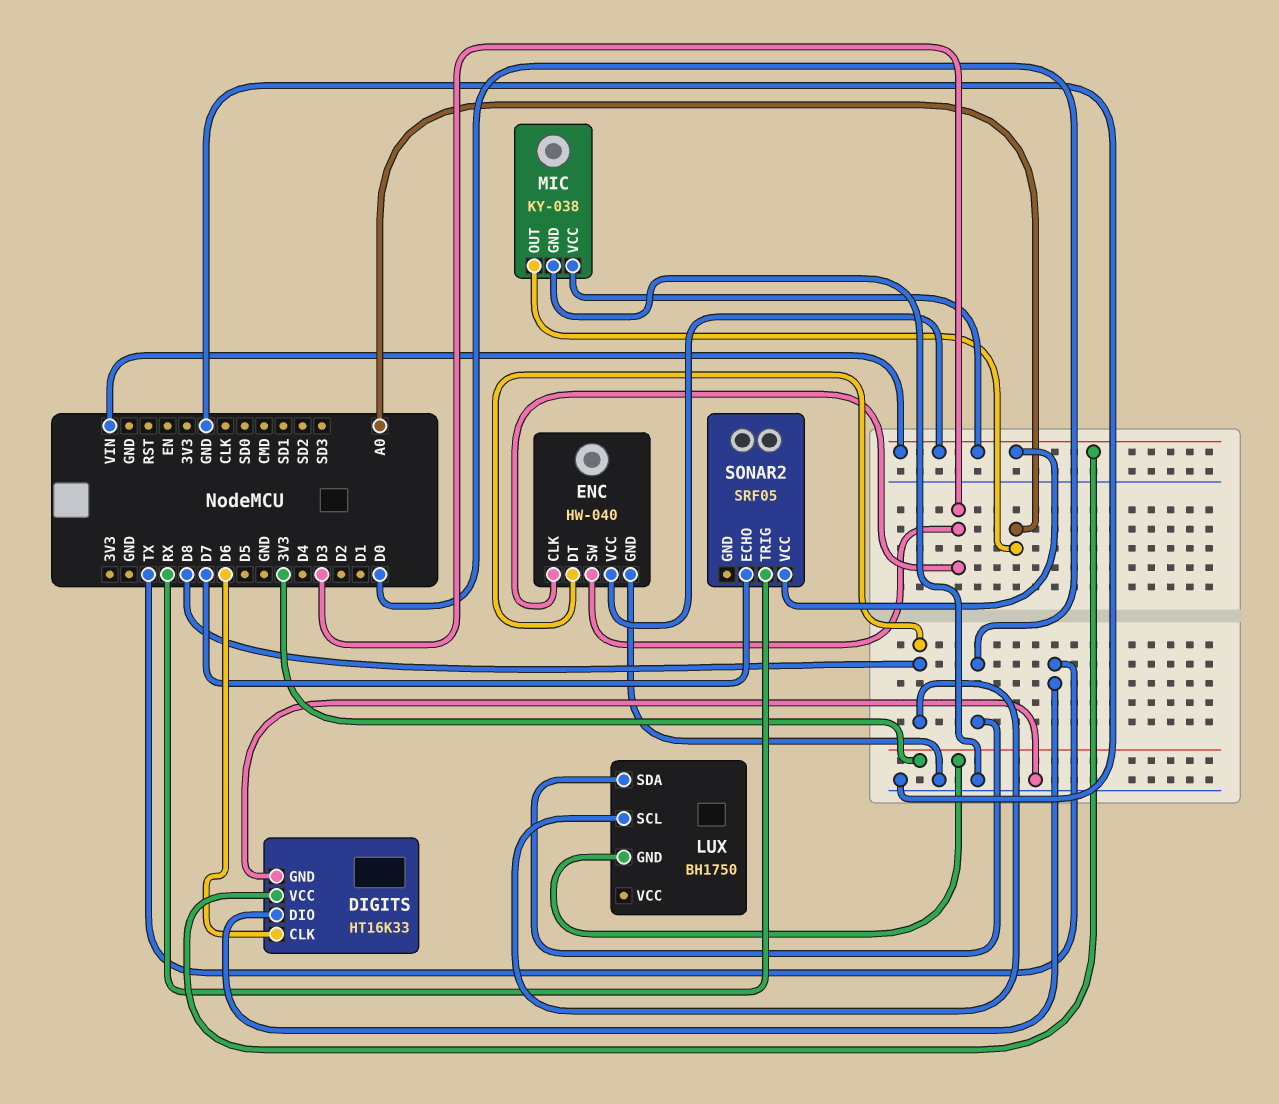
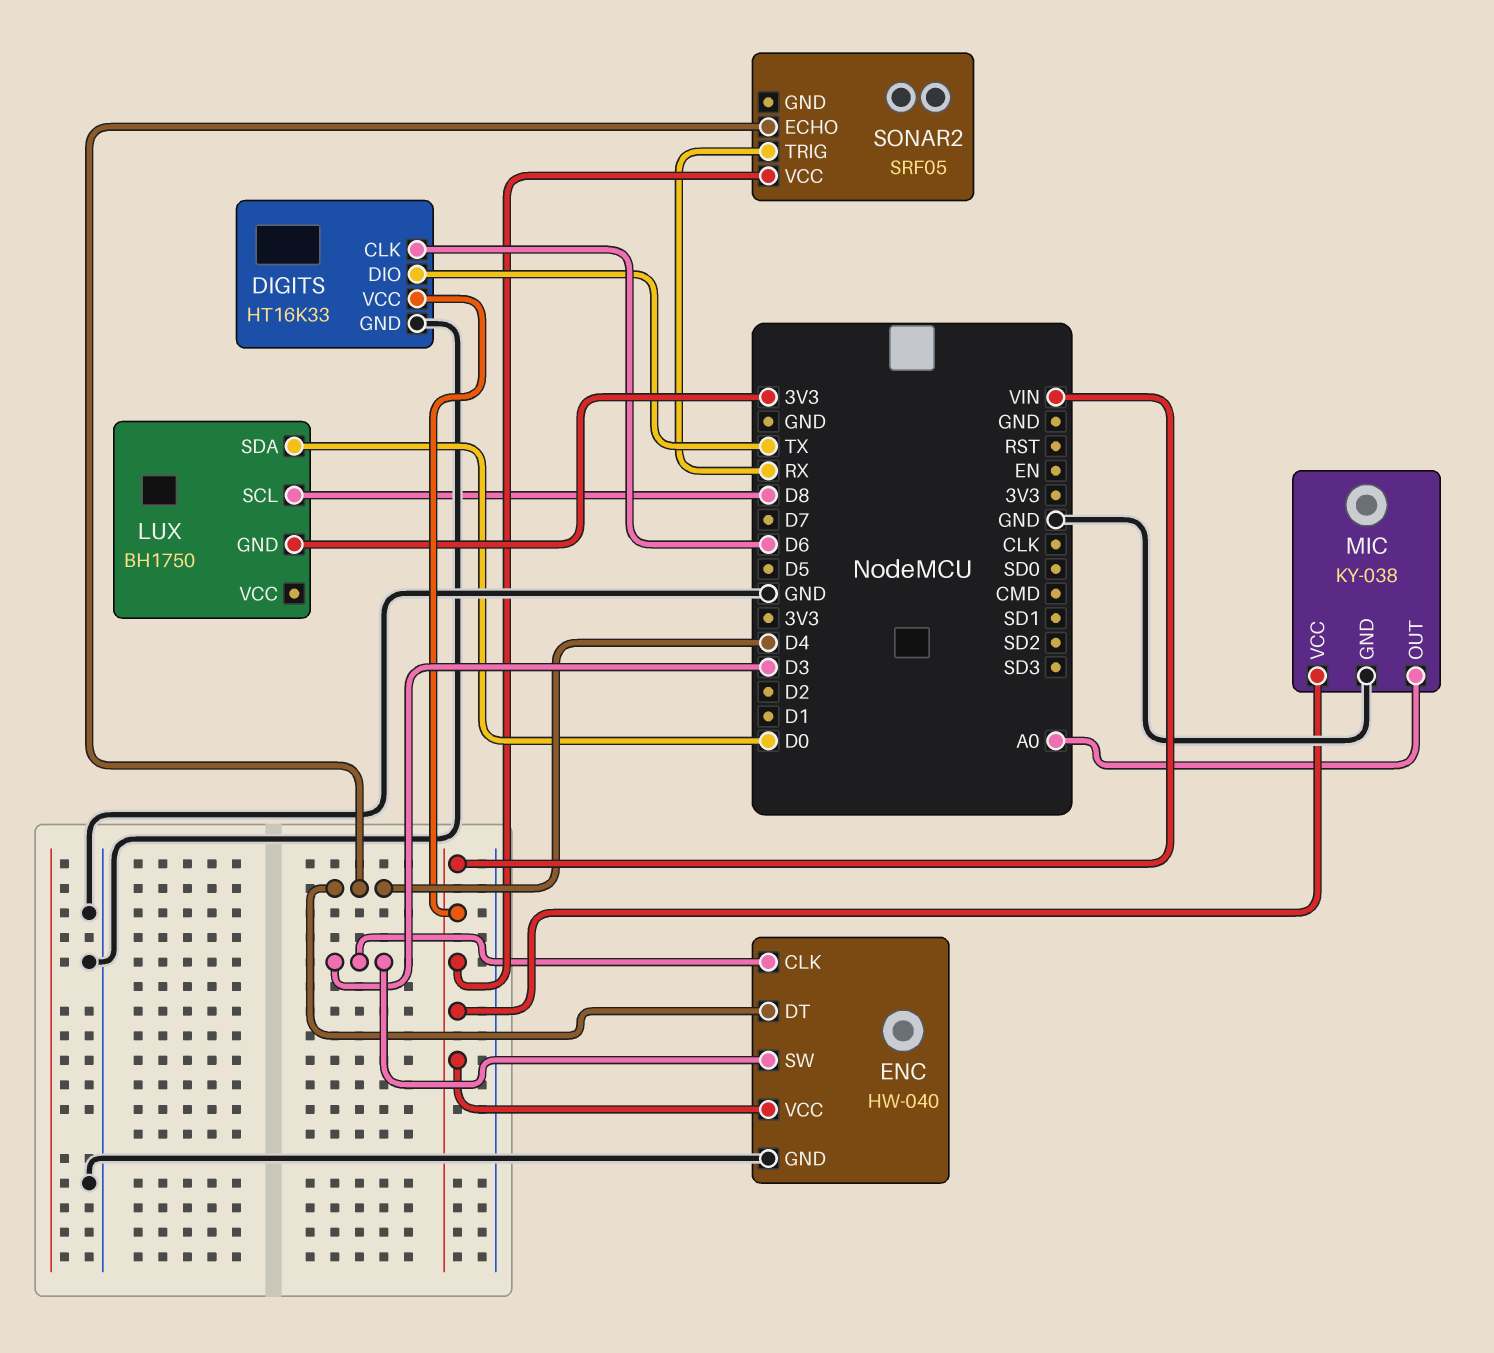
ENC pin DT: D8 -> D4
SONAR2 pin ECHO: D7 -> D4

